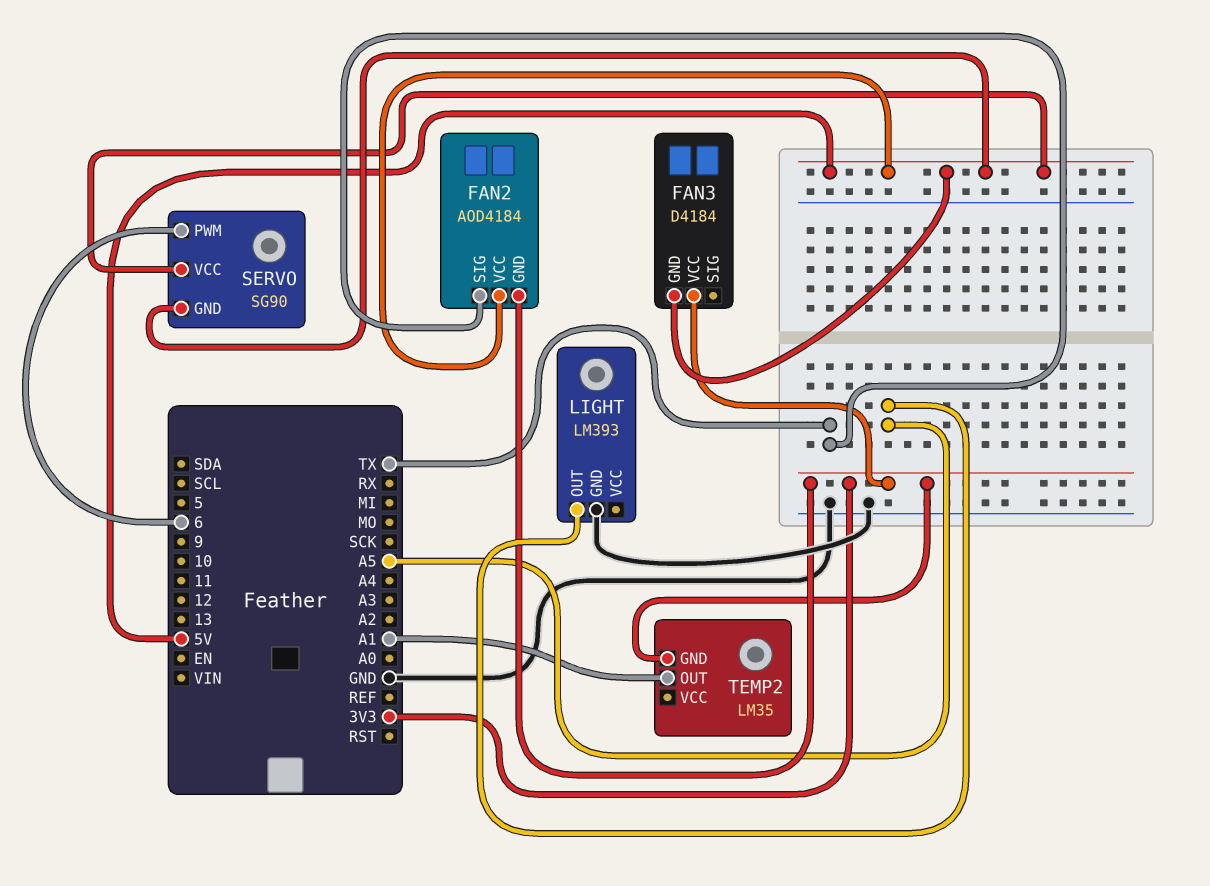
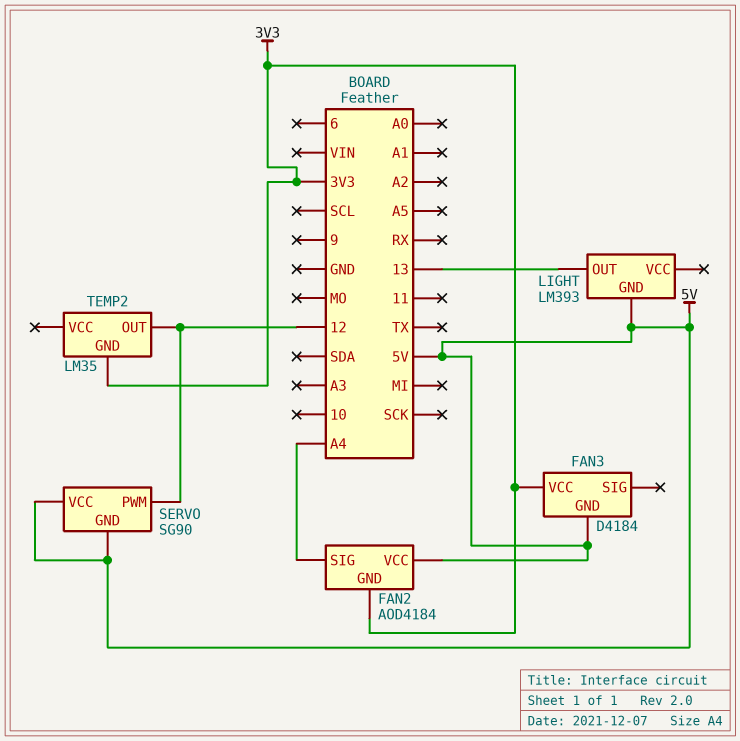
FAN2 pin SIG: TX -> A4
LIGHT pin GND: GND -> 5V
LIGHT pin OUT: A5 -> 13
SERVO pin PWM: 6 -> 12
TEMP2 pin OUT: A1 -> 12

